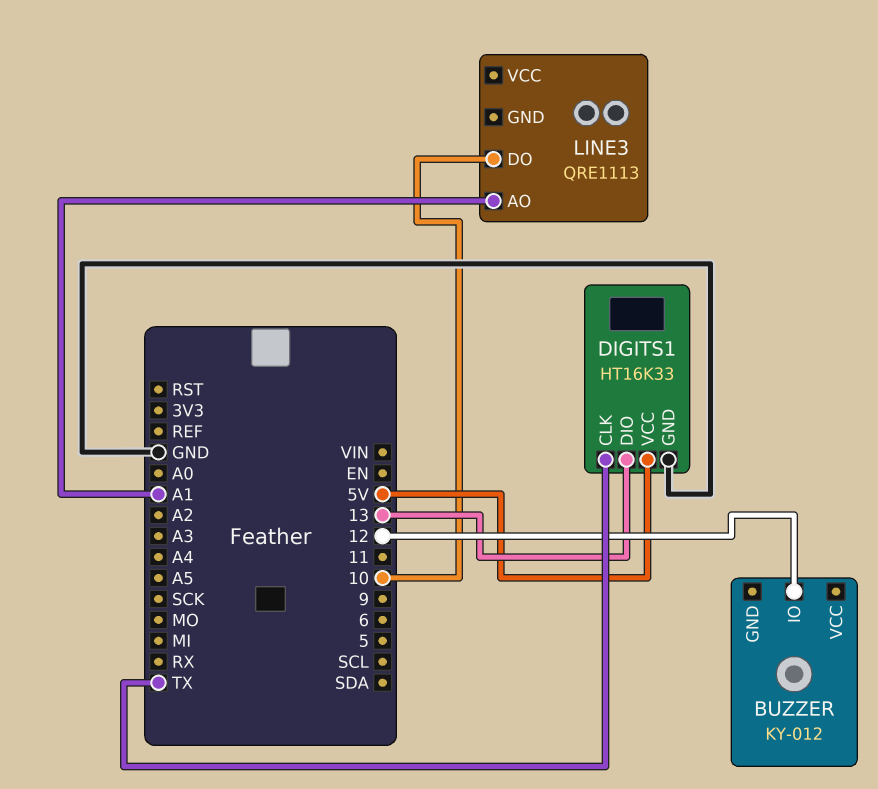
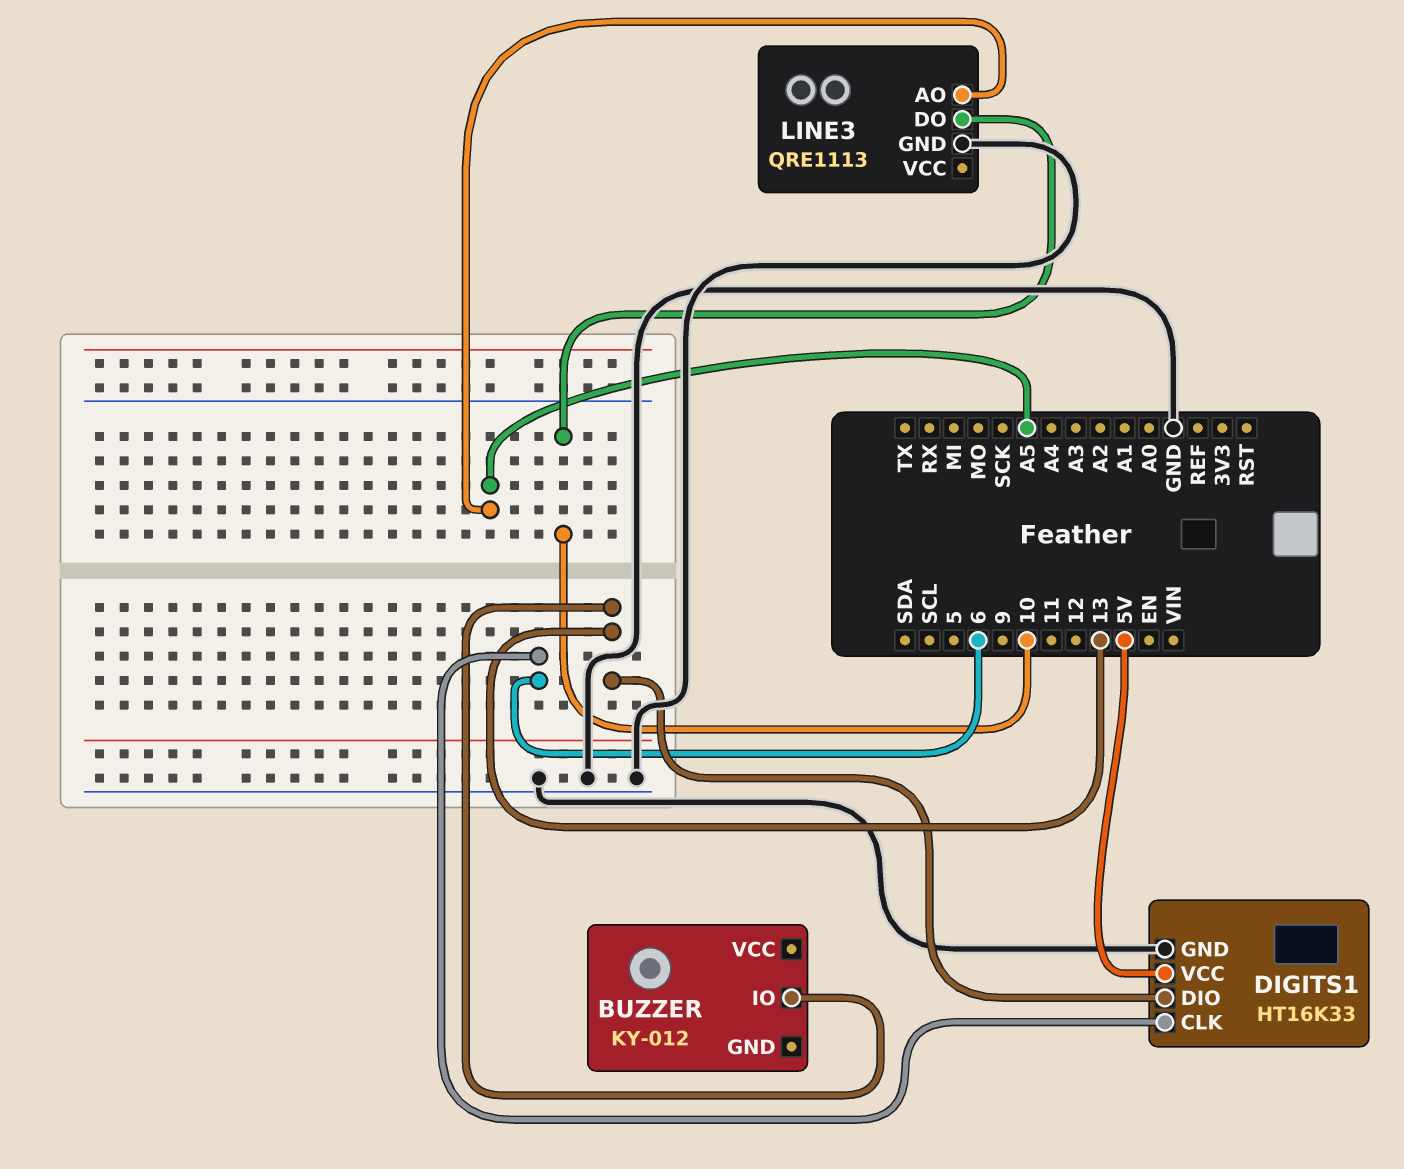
BUZZER pin IO: 12 -> 13
DIGITS1 pin CLK: TX -> 6
LINE3 pin AO: A1 -> A5
LINE3 pin GND: none -> GND

